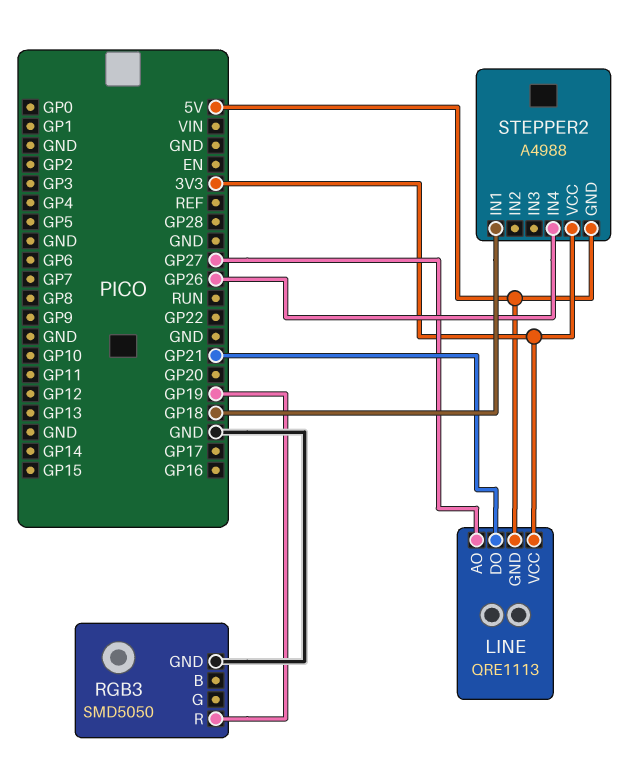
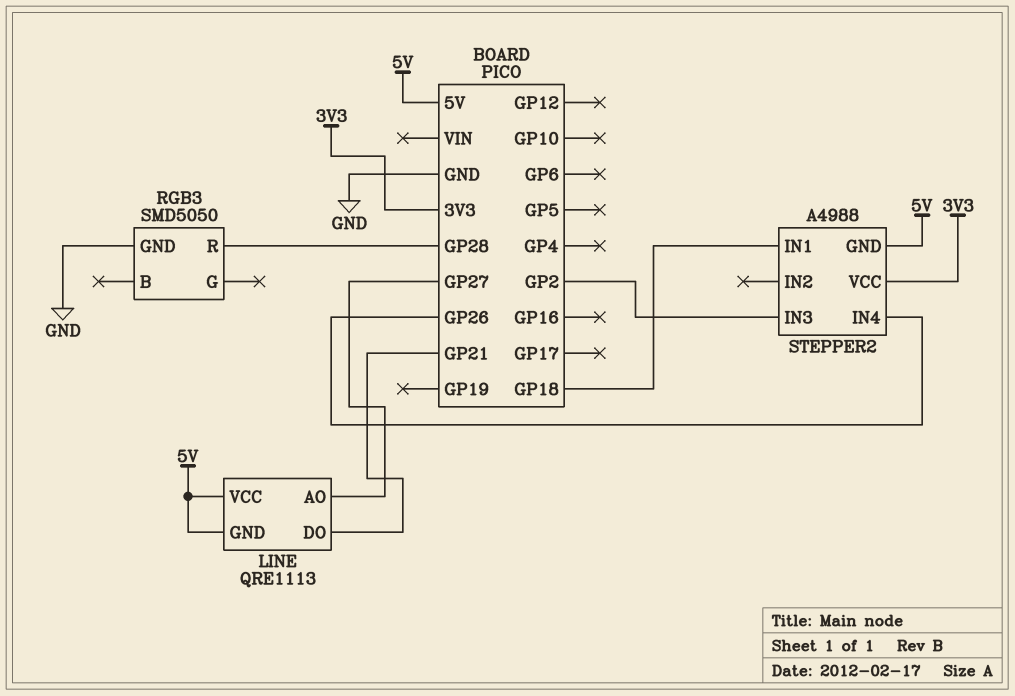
LINE pin VCC: 3V3 -> 5V
RGB3 pin R: GP19 -> GP28
STEPPER2 pin IN3: none -> GP2

